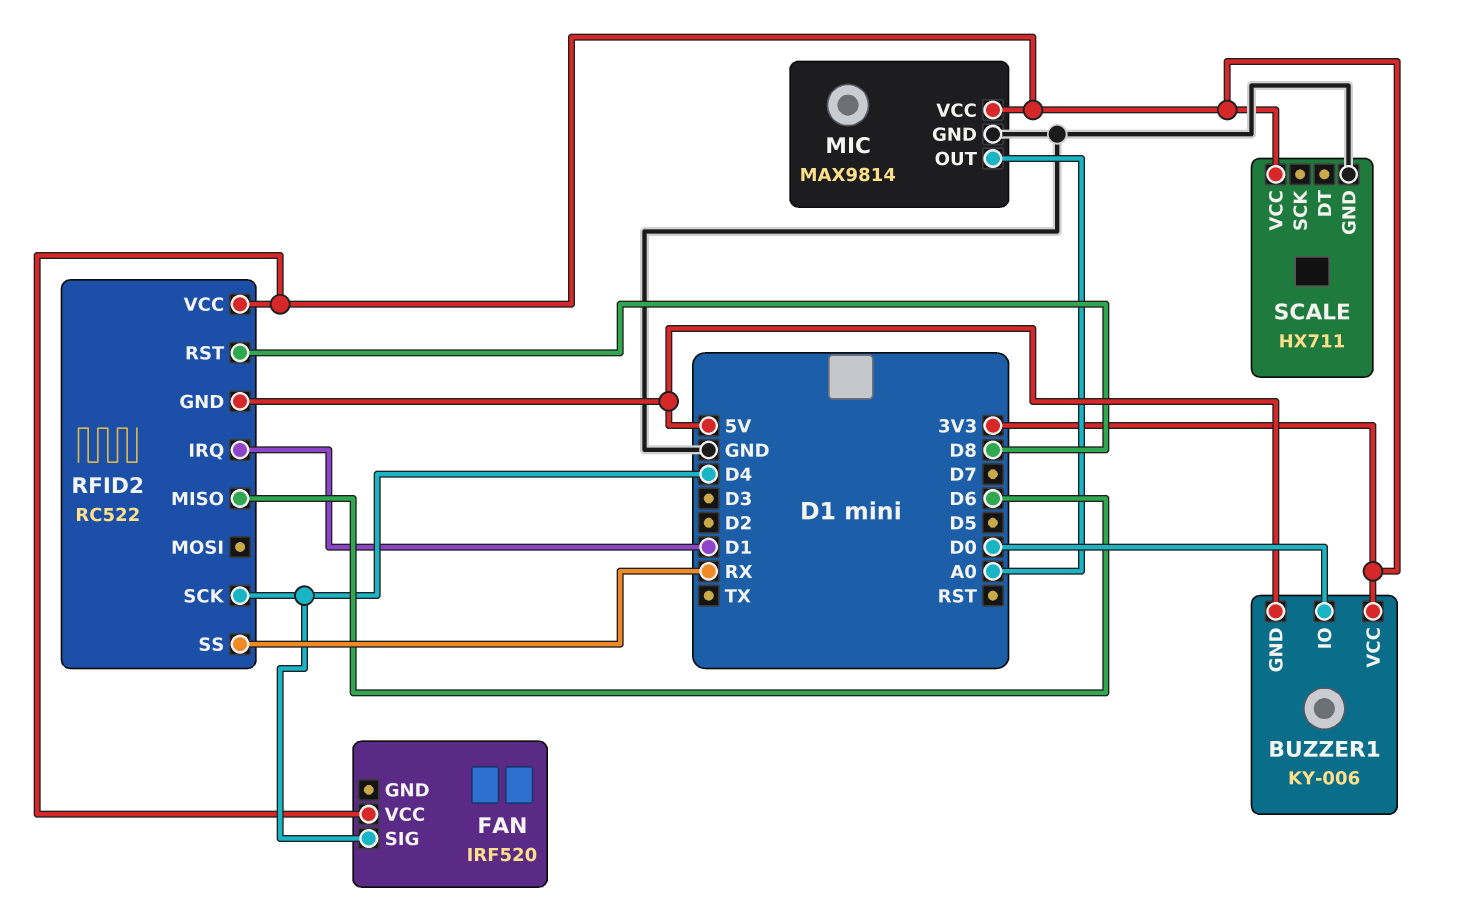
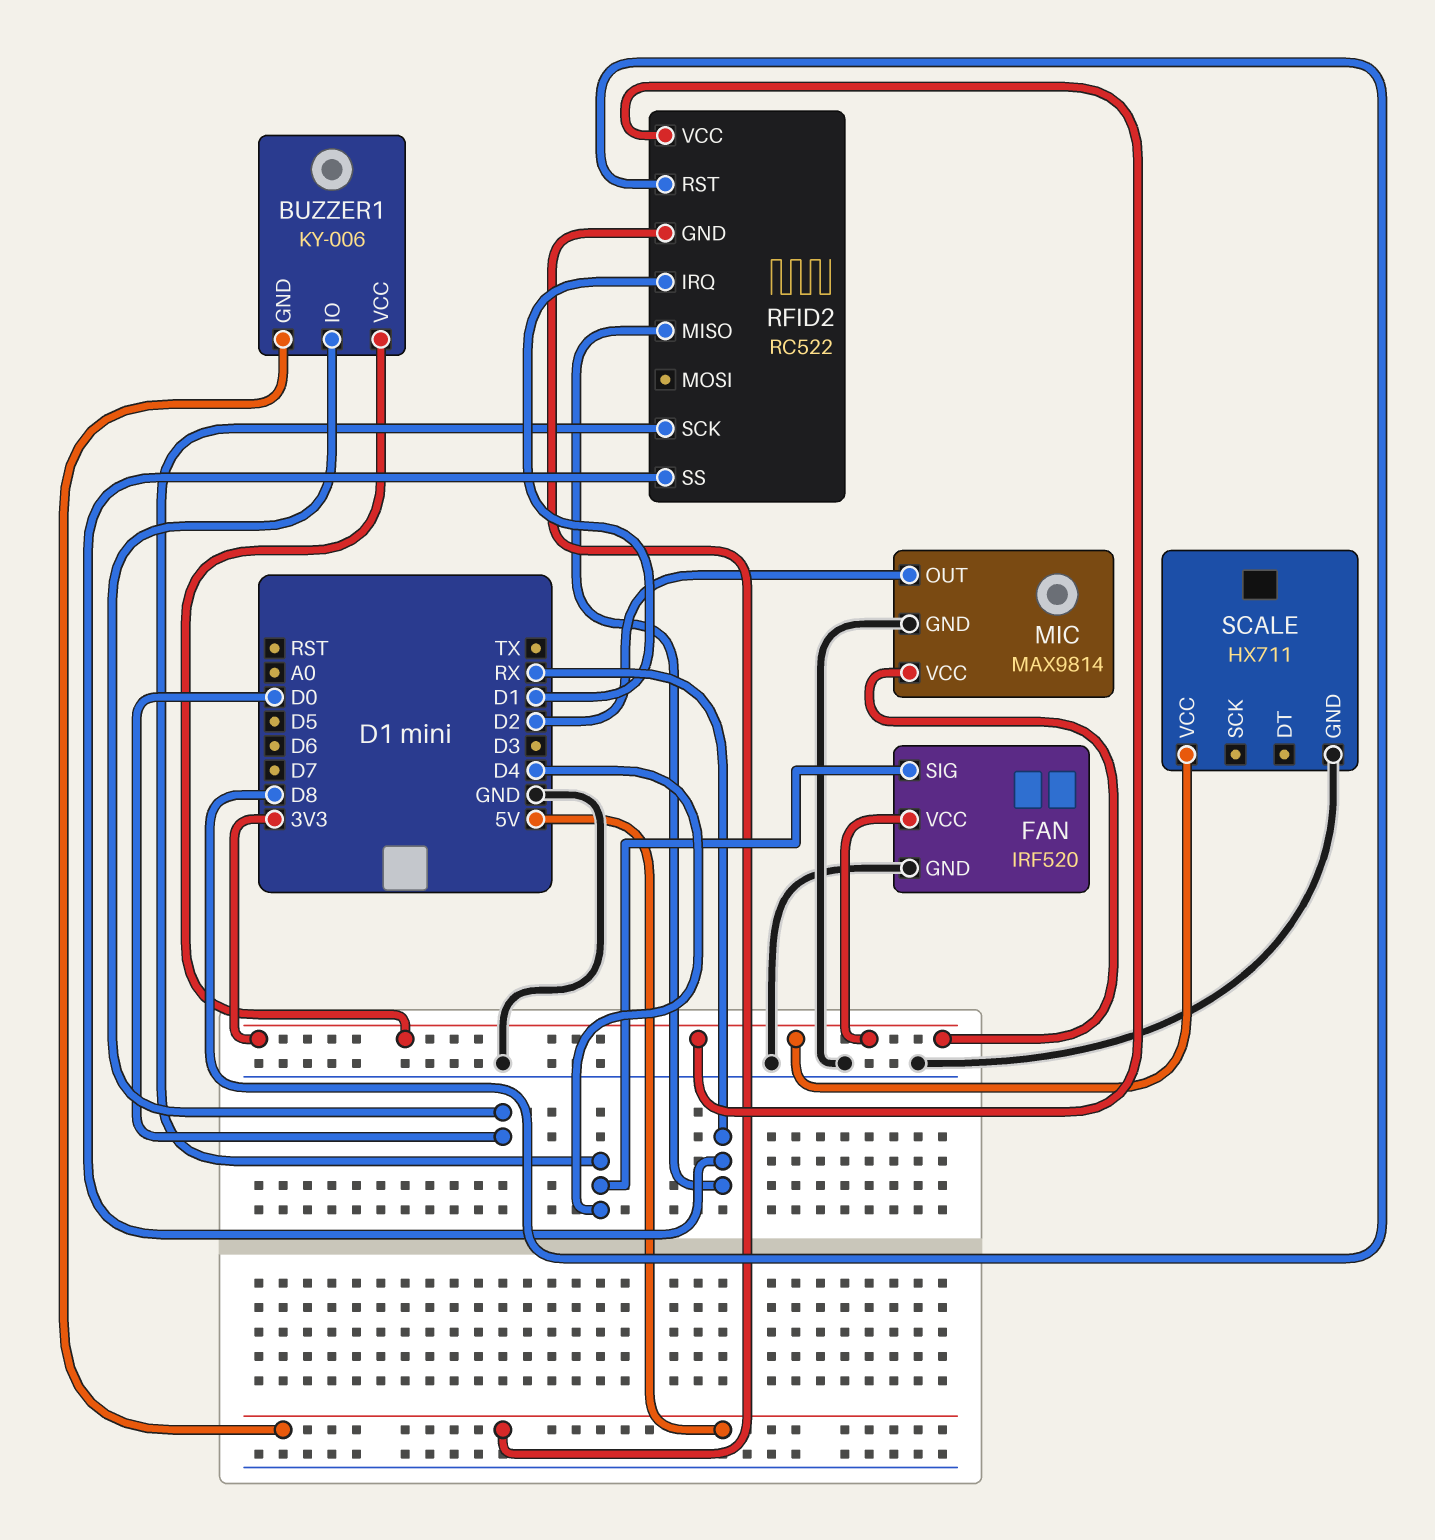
FAN pin GND: none -> GND
MIC pin OUT: A0 -> D2
RFID2 pin MISO: D6 -> RX

